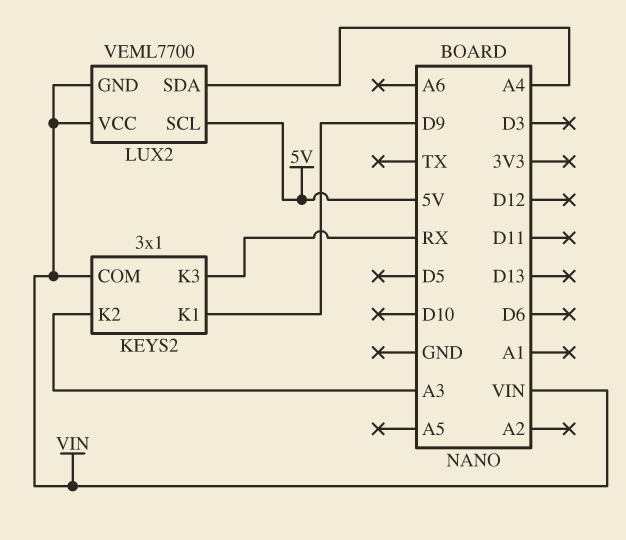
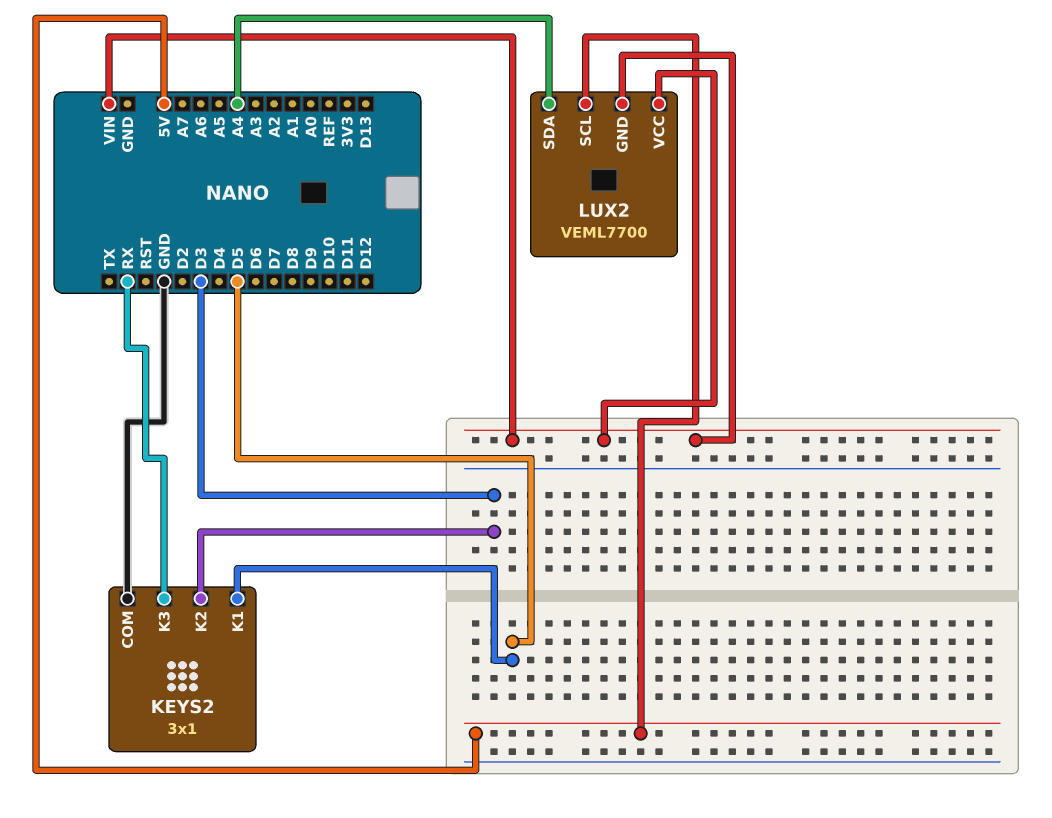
KEYS2 pin COM: VIN -> GND
KEYS2 pin K1: D9 -> D5
KEYS2 pin K2: A3 -> D3

